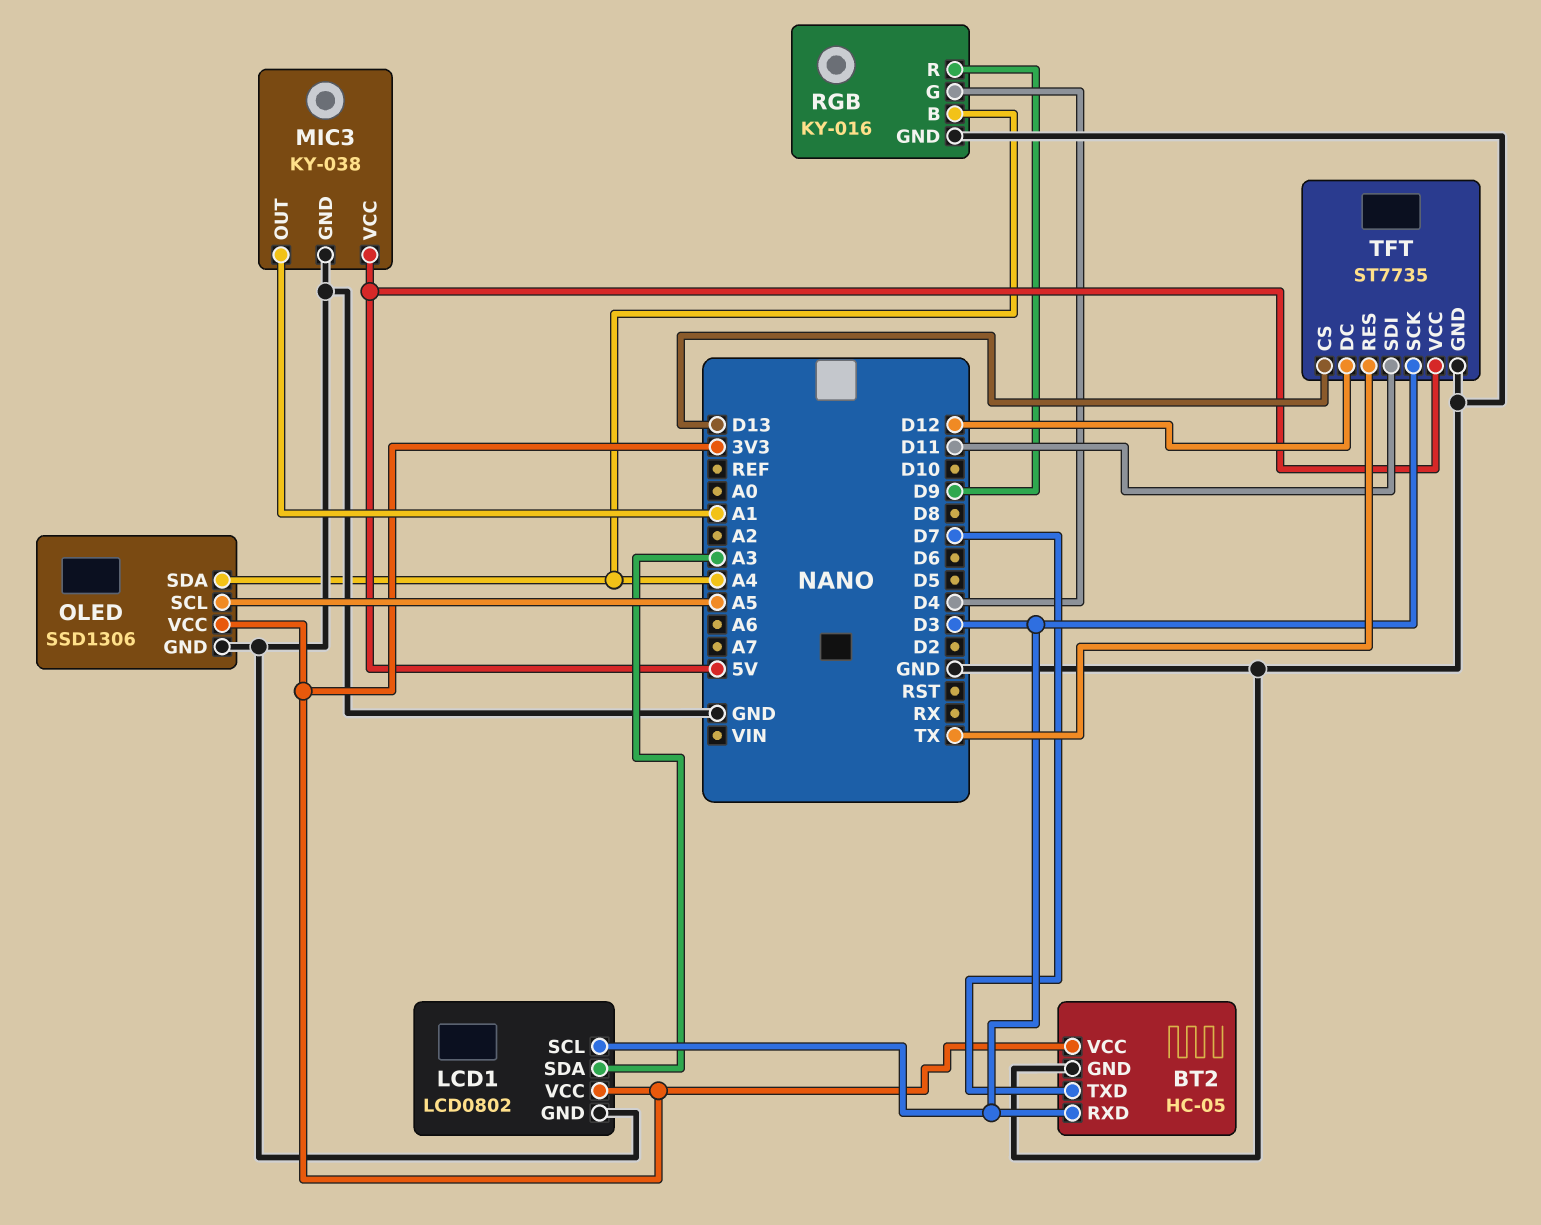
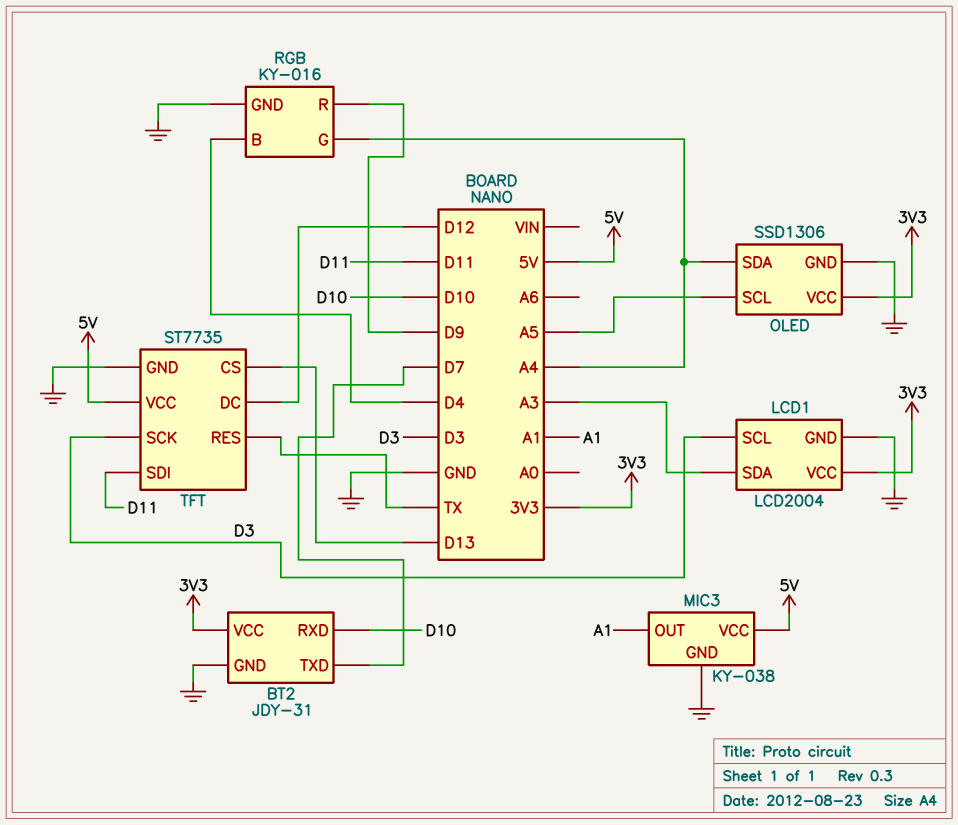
BT2: HC-05 -> JDY-31
BT2 pin RXD: D3 -> D10
LCD1: LCD0802 -> LCD2004
RGB pin B: A4 -> D4
RGB pin G: D4 -> A4

